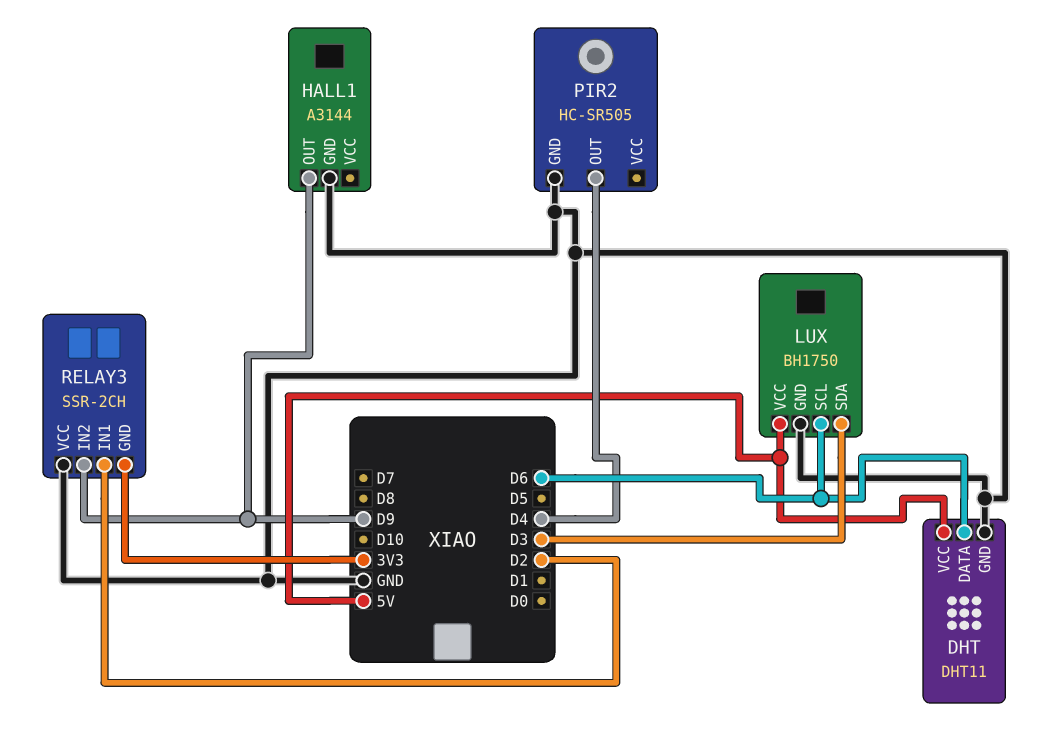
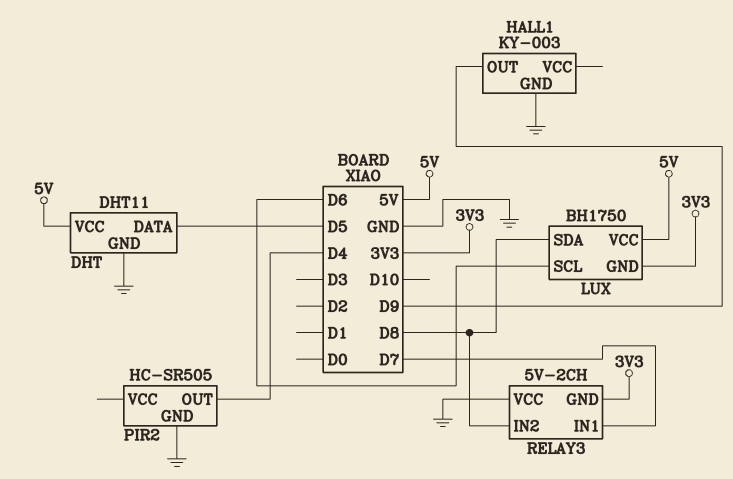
DHT pin DATA: D6 -> D5
HALL1: A3144 -> KY-003
LUX pin GND: GND -> 3V3
LUX pin SDA: D3 -> D8
RELAY3: SSR-2CH -> 5V-2CH
RELAY3 pin IN1: D2 -> D7
RELAY3 pin IN2: D9 -> D8

